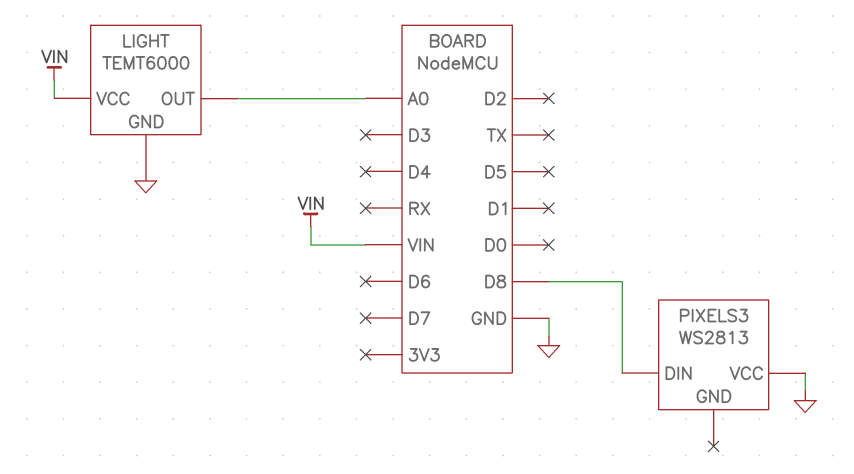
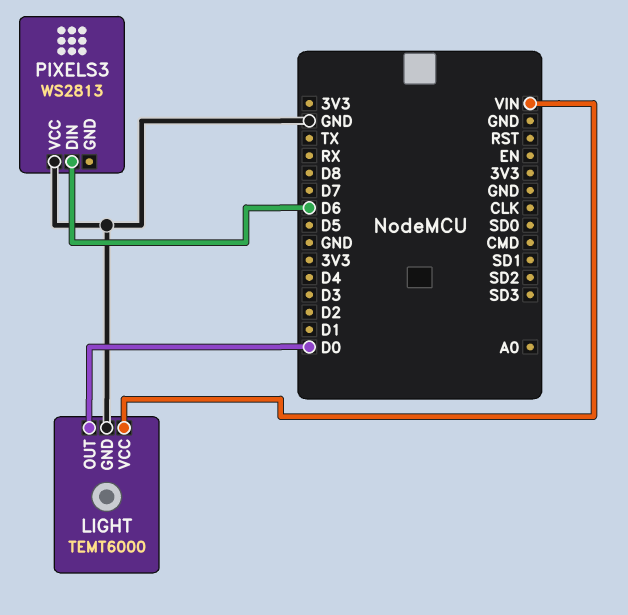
LIGHT pin OUT: A0 -> D0
PIXELS3 pin DIN: D8 -> D6

